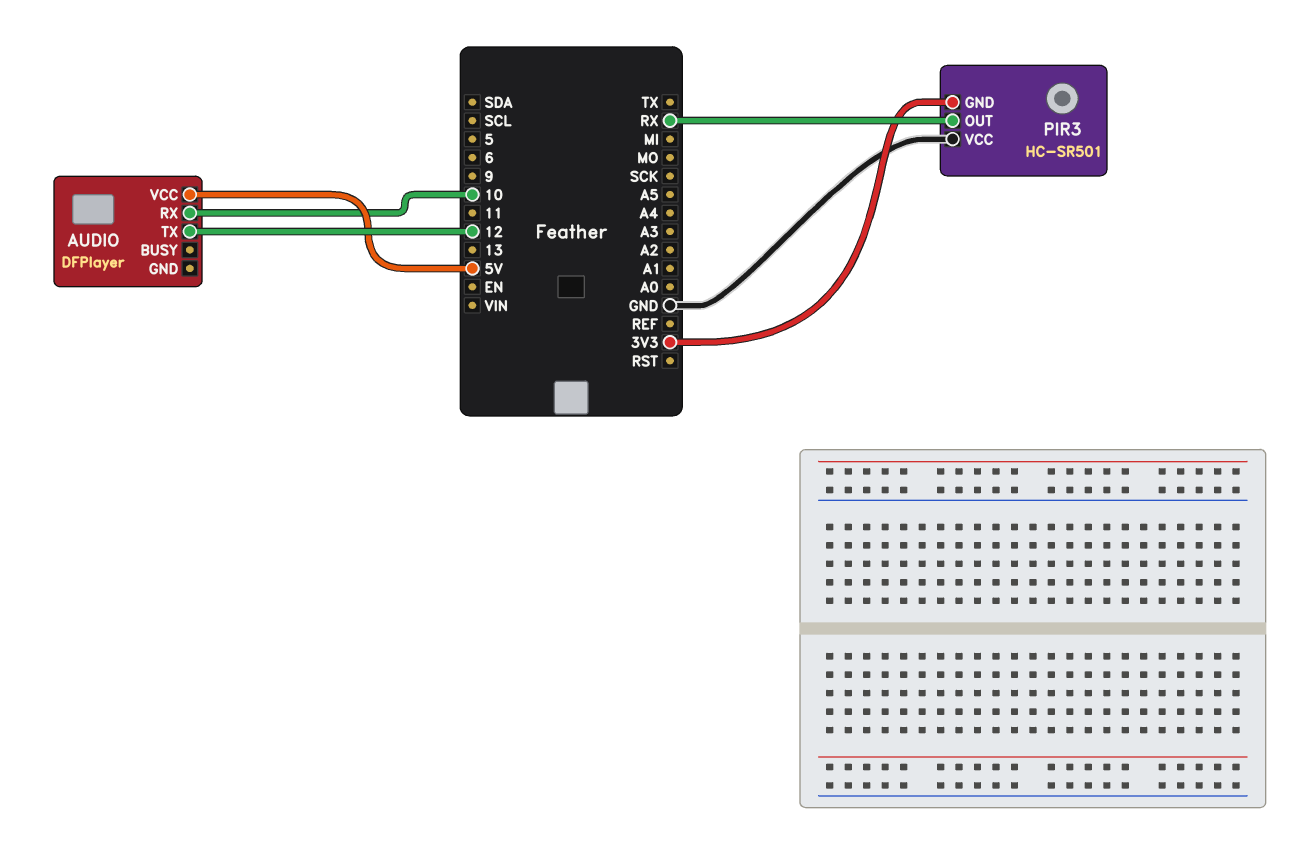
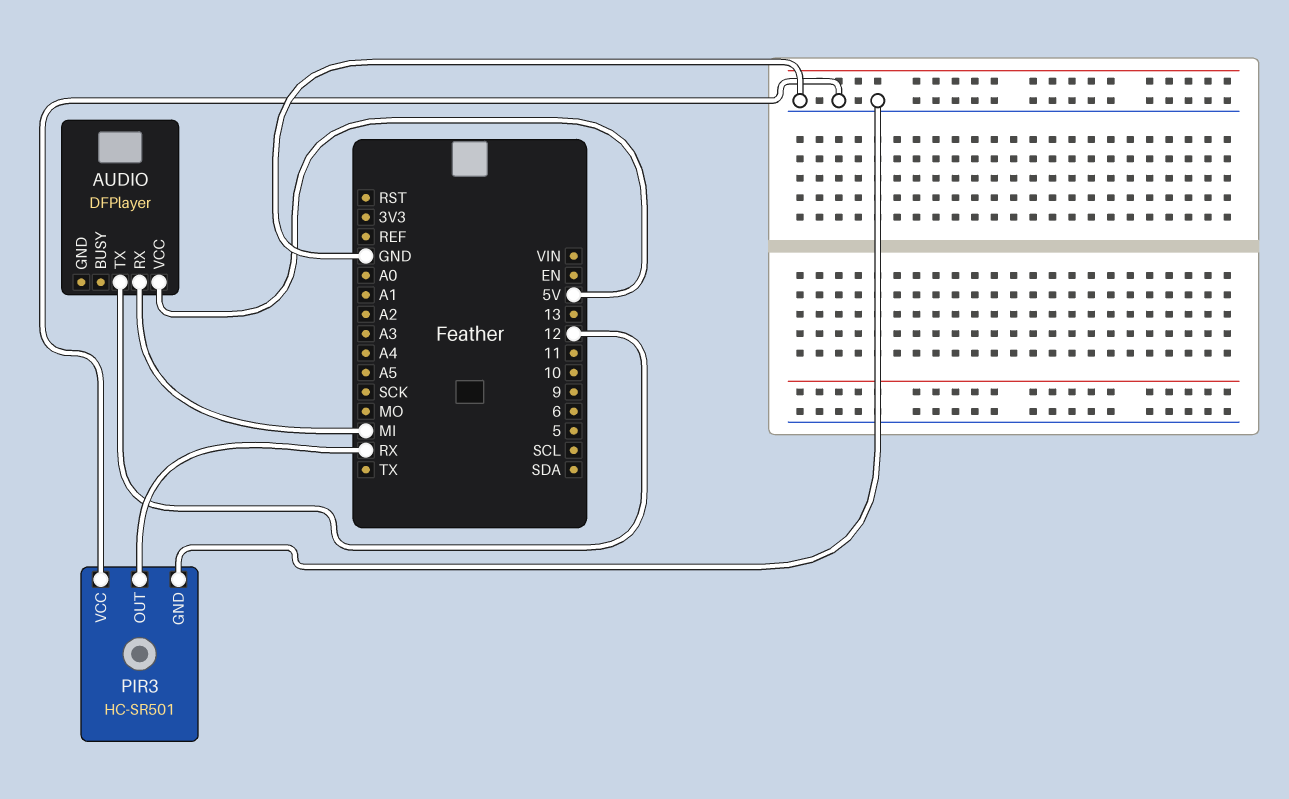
AUDIO pin RX: 10 -> MI
PIR3 pin GND: 3V3 -> GND

